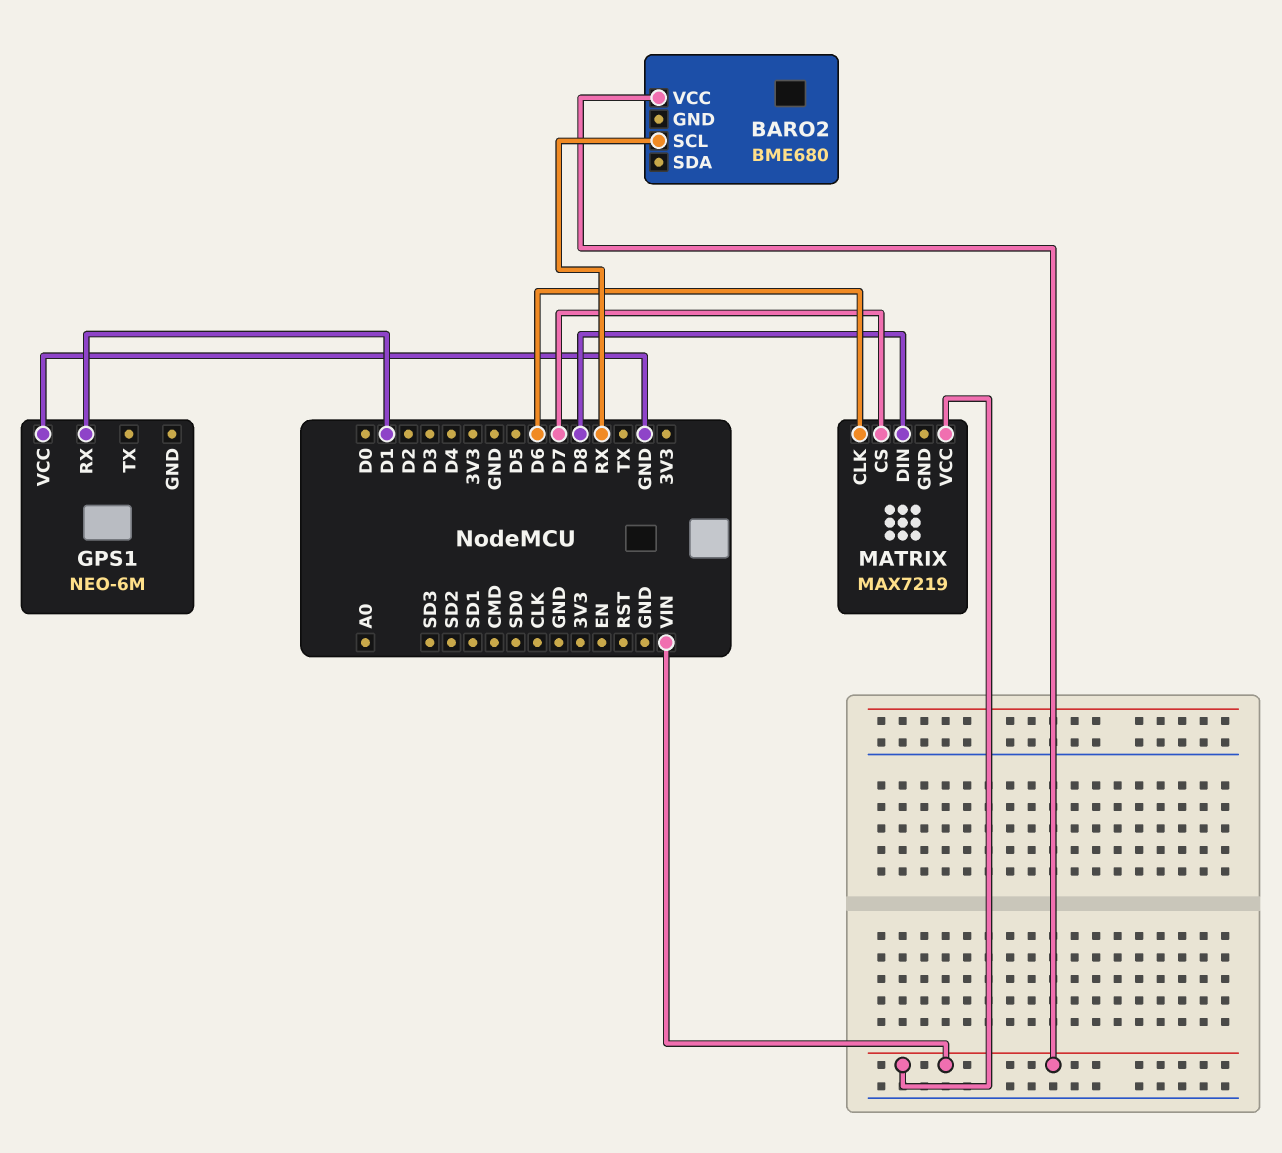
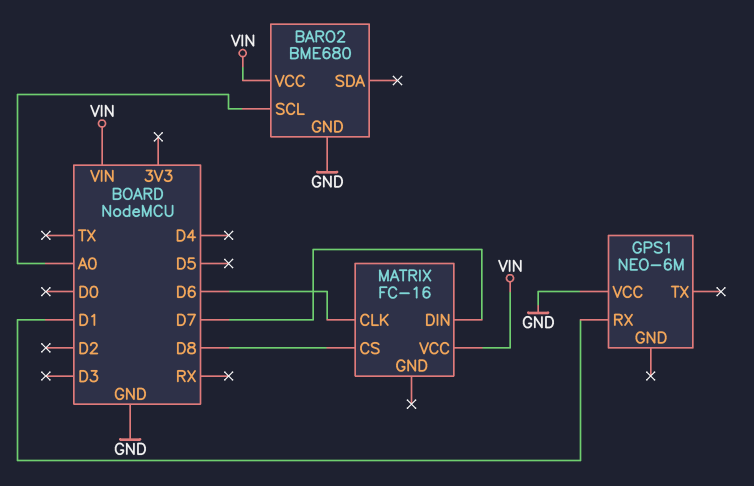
BARO2 pin GND: none -> GND
BARO2 pin SCL: RX -> A0
MATRIX: MAX7219 -> FC-16
MATRIX pin CS: D7 -> D8
MATRIX pin DIN: D8 -> D7

